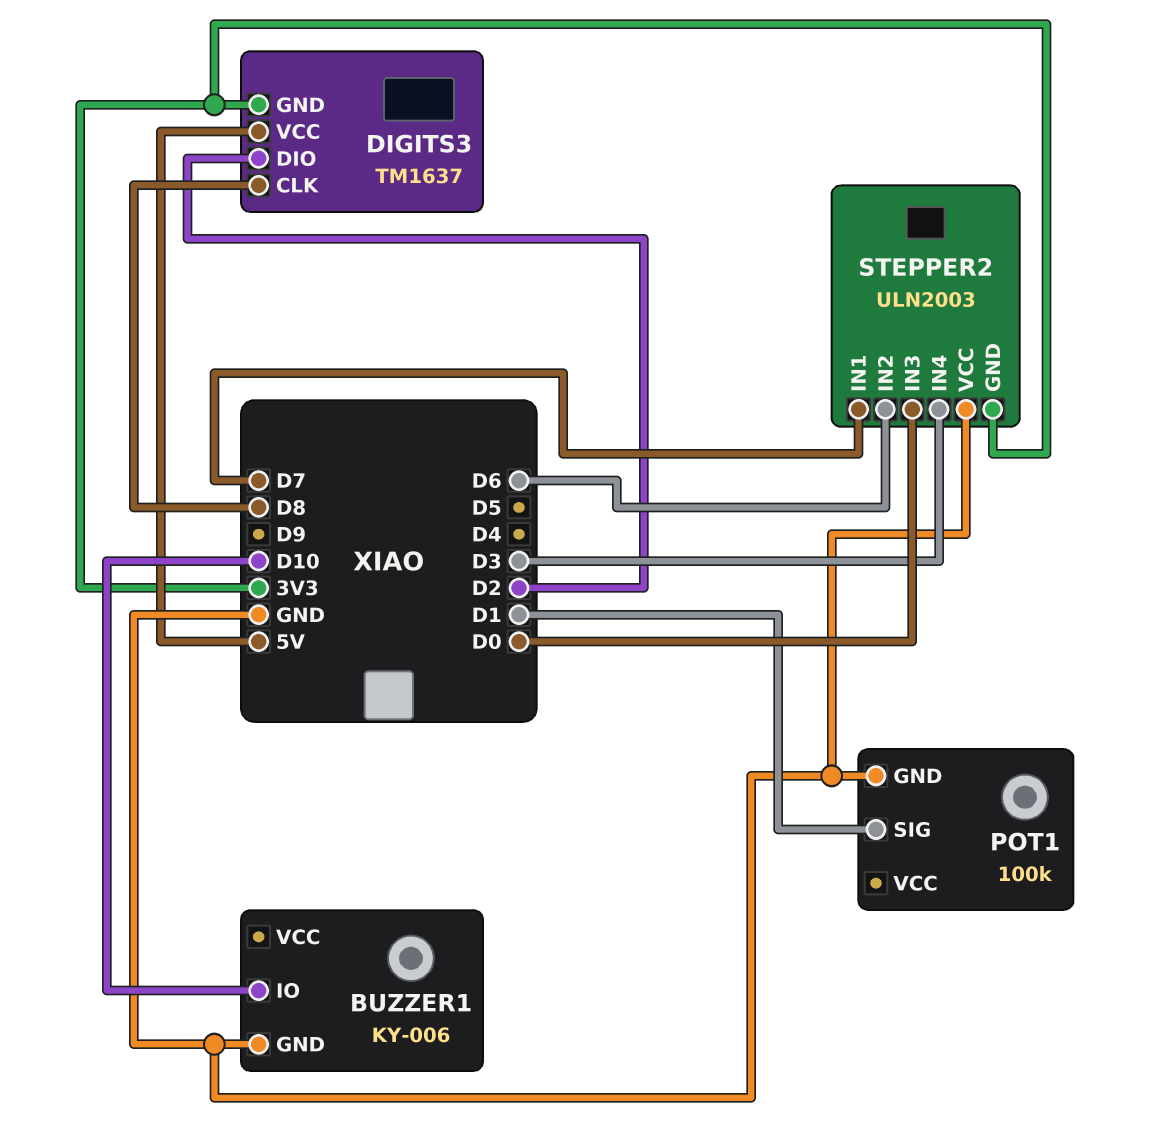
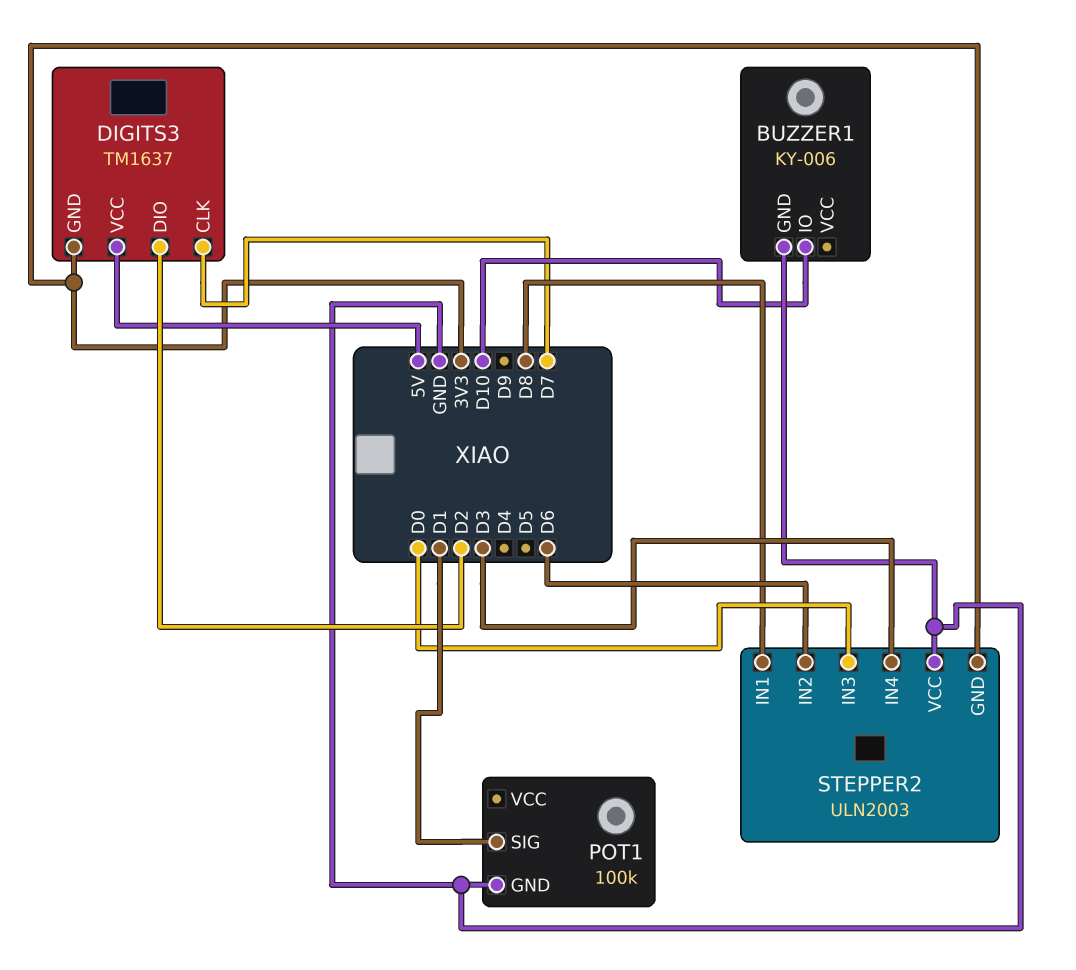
DIGITS3 pin CLK: D8 -> D7
STEPPER2 pin IN1: D7 -> D8

